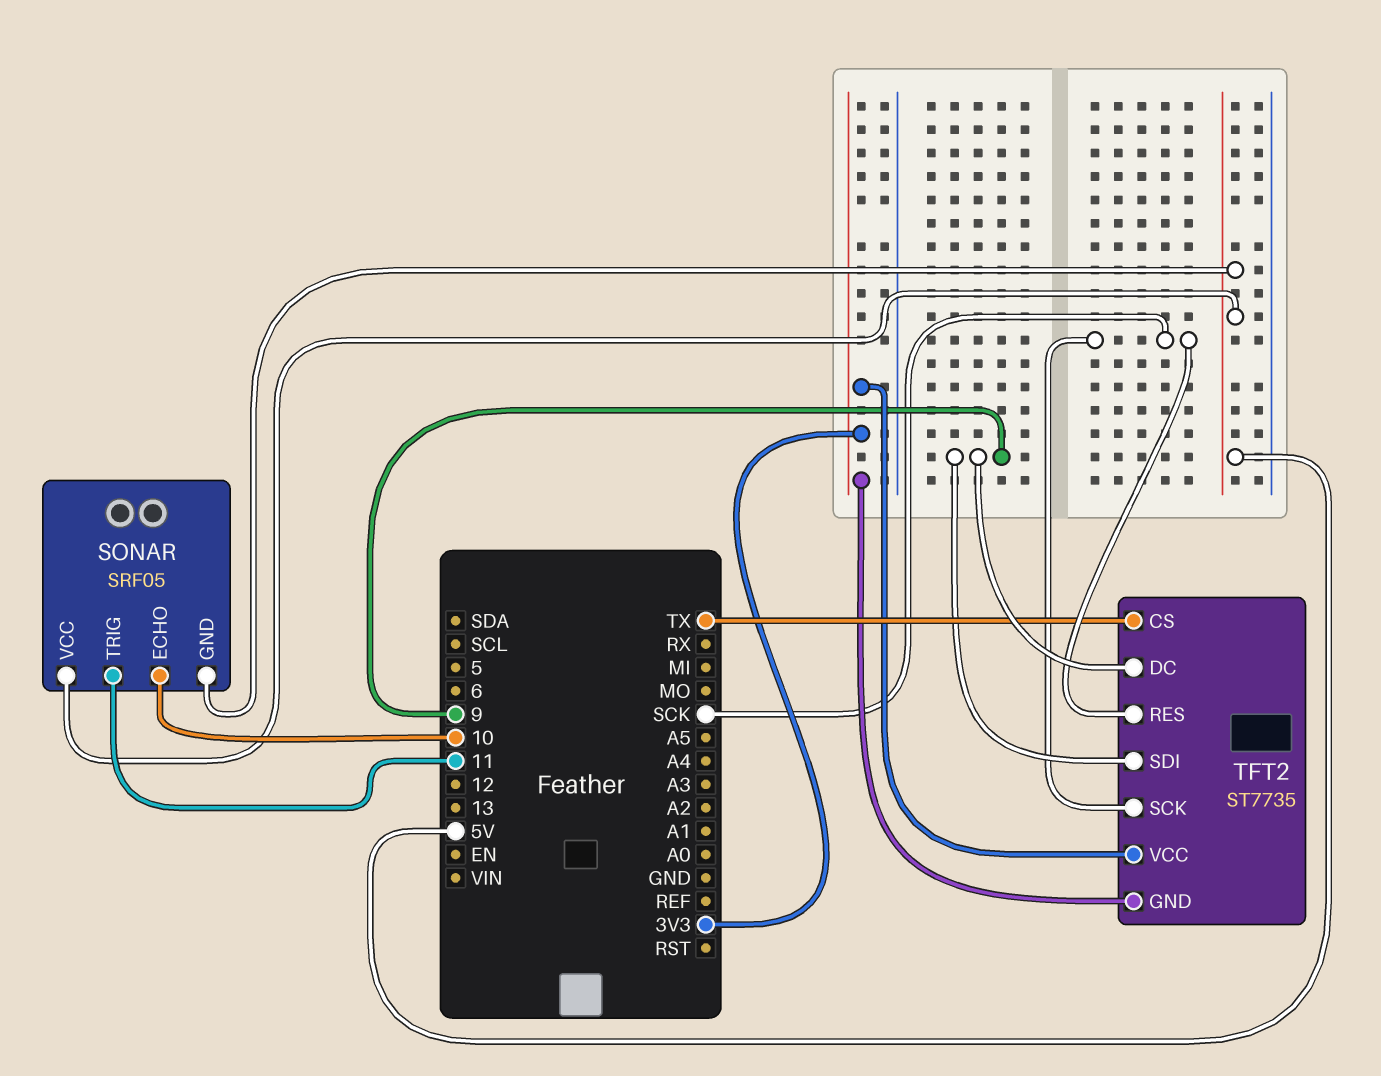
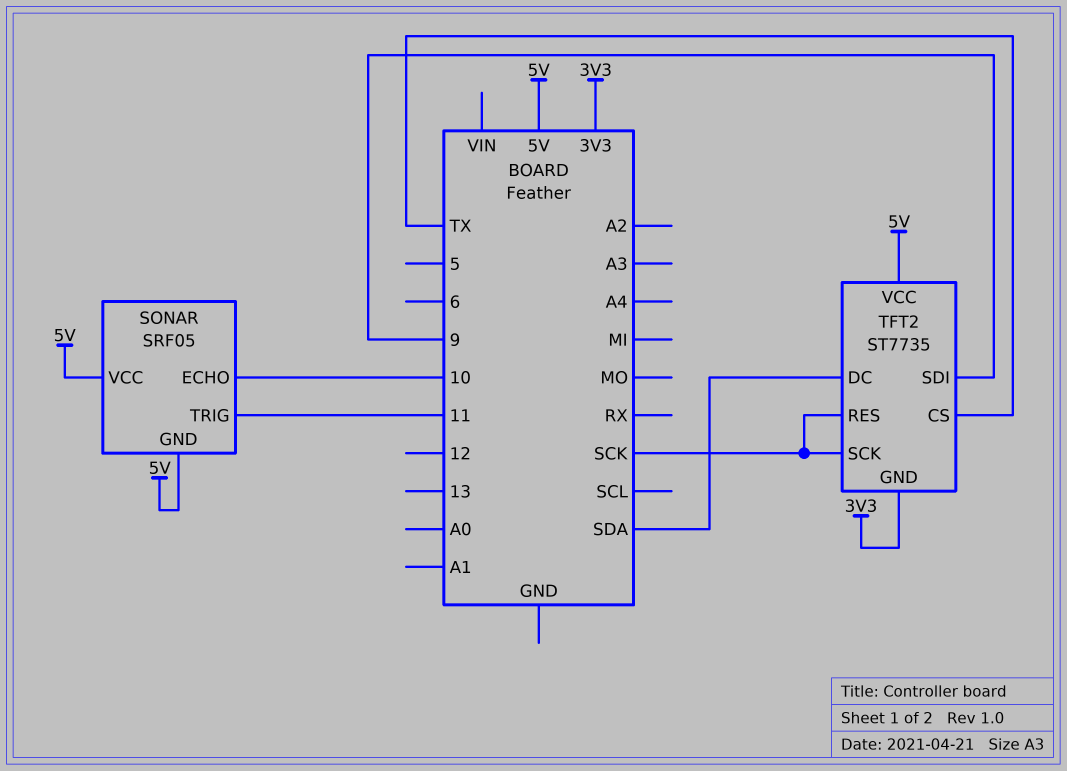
TFT2 pin DC: 9 -> SDA
TFT2 pin VCC: 3V3 -> 5V

